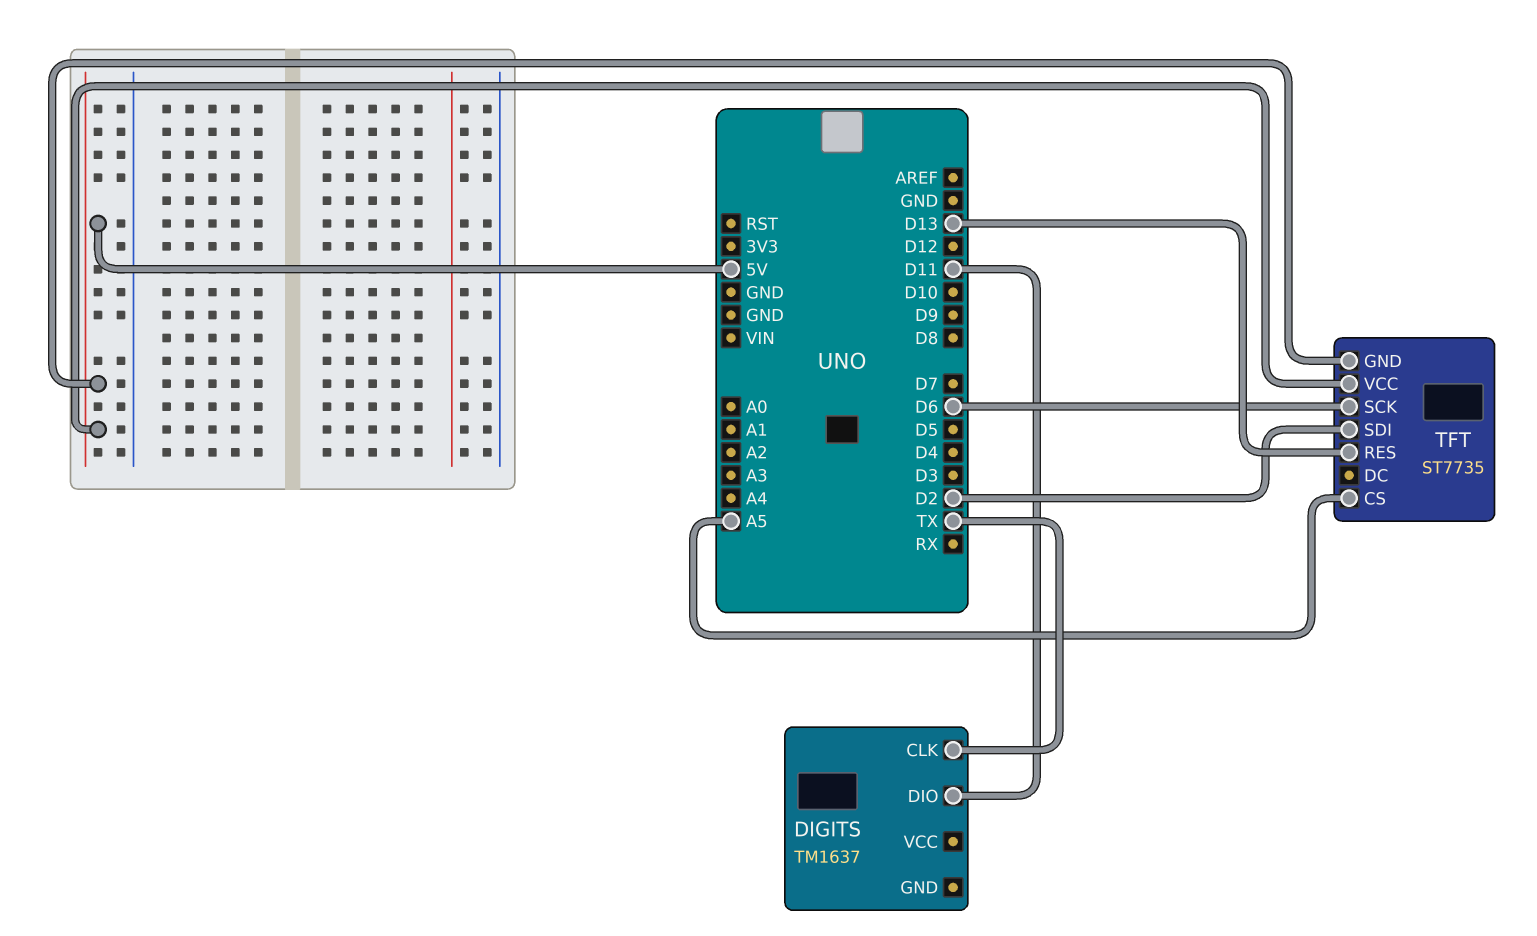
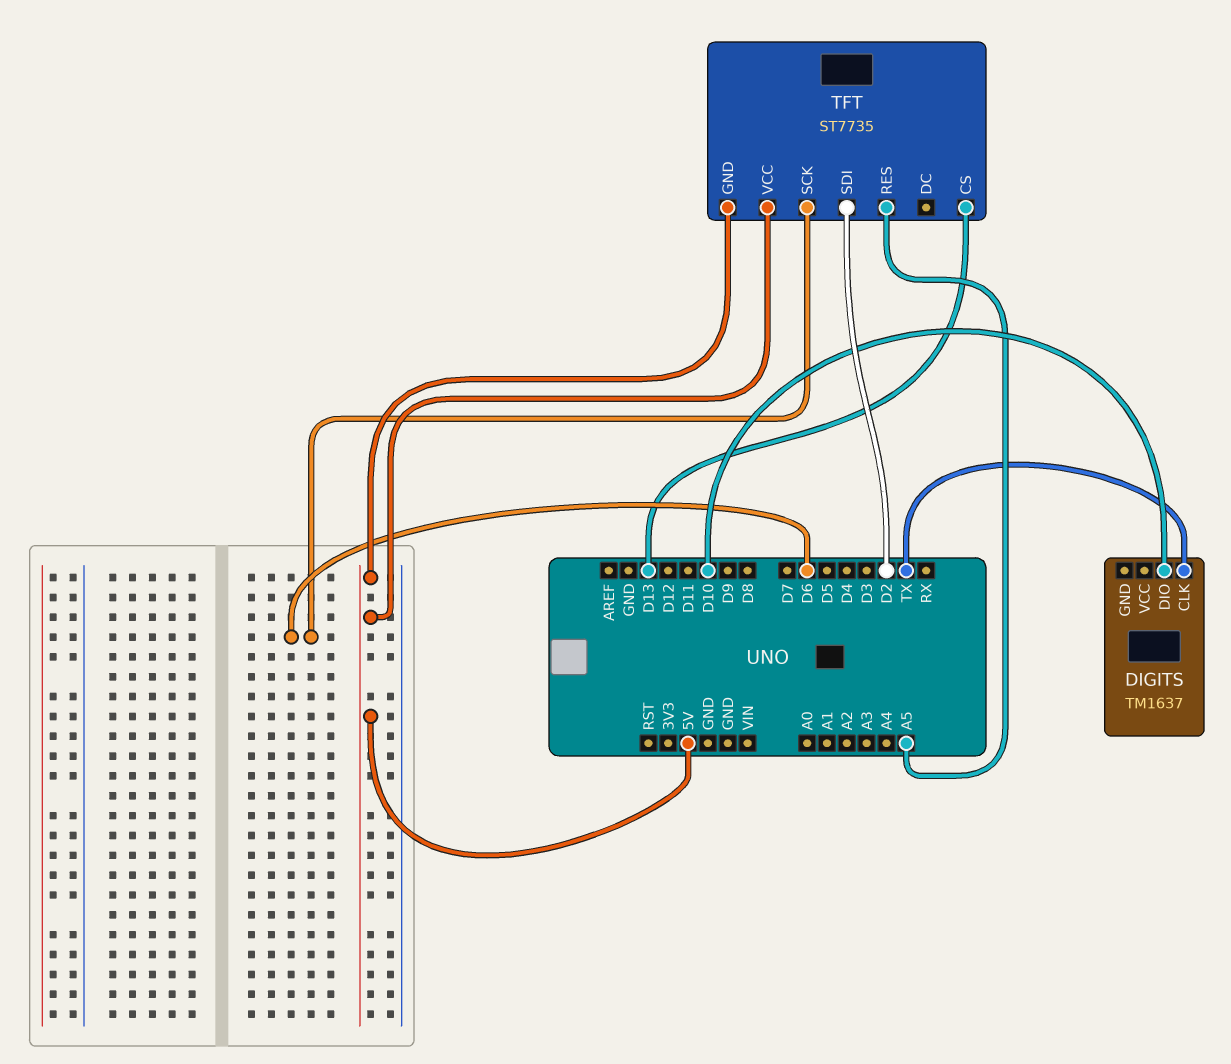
DIGITS pin DIO: D11 -> D10
TFT pin CS: A5 -> D13
TFT pin RES: D13 -> A5

